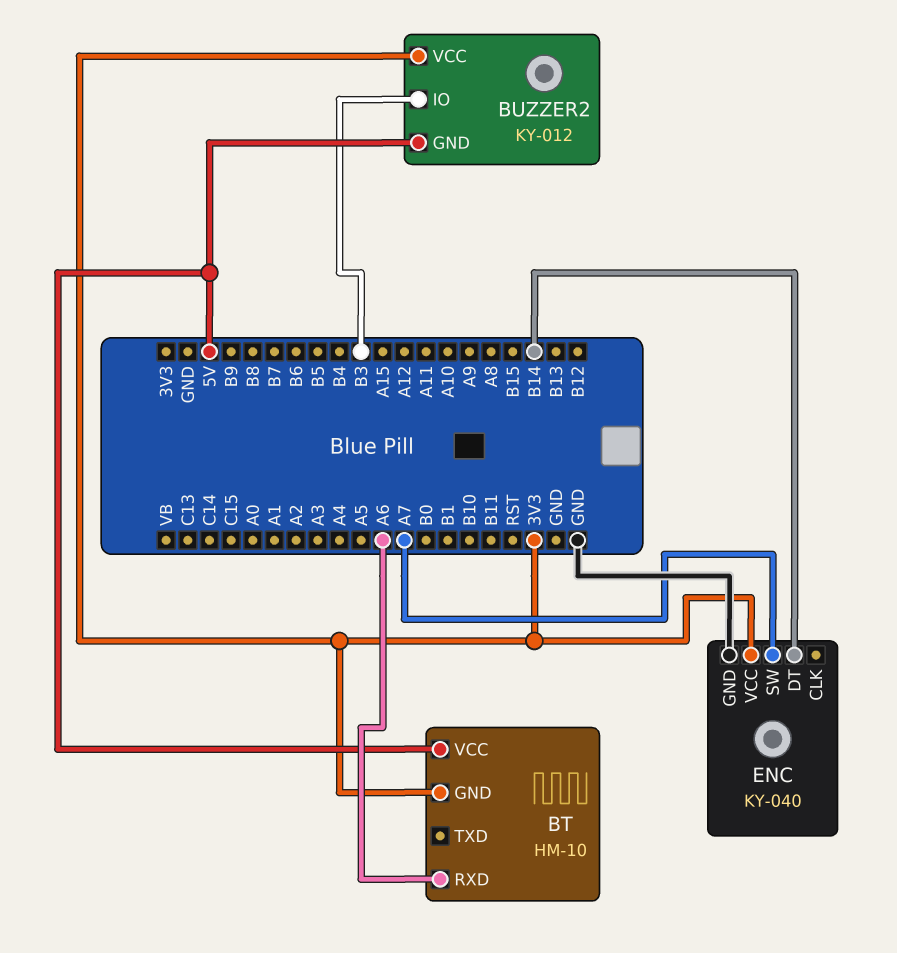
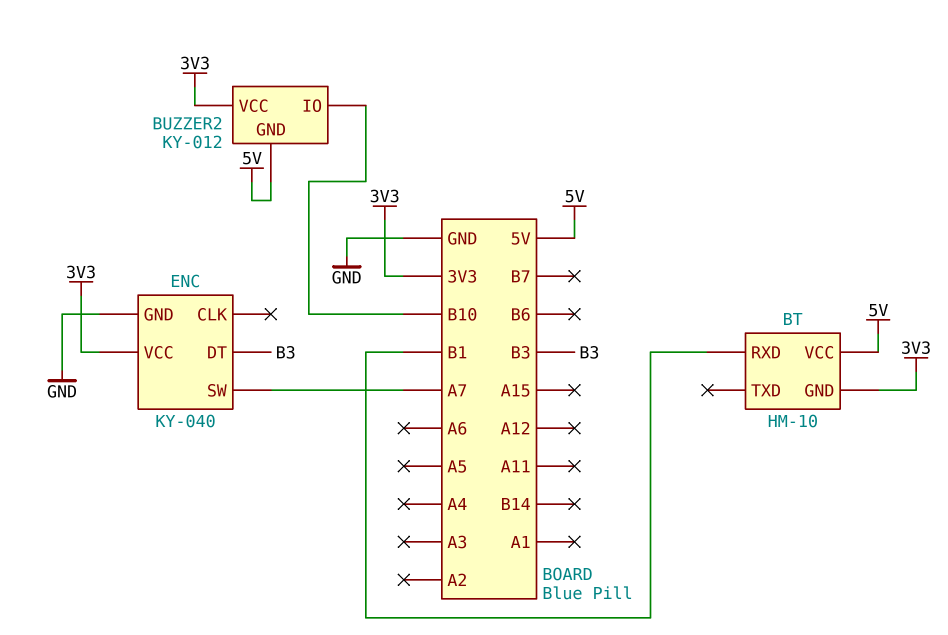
BT pin RXD: A6 -> B1
BUZZER2 pin IO: B3 -> B10
ENC pin DT: B14 -> B3

